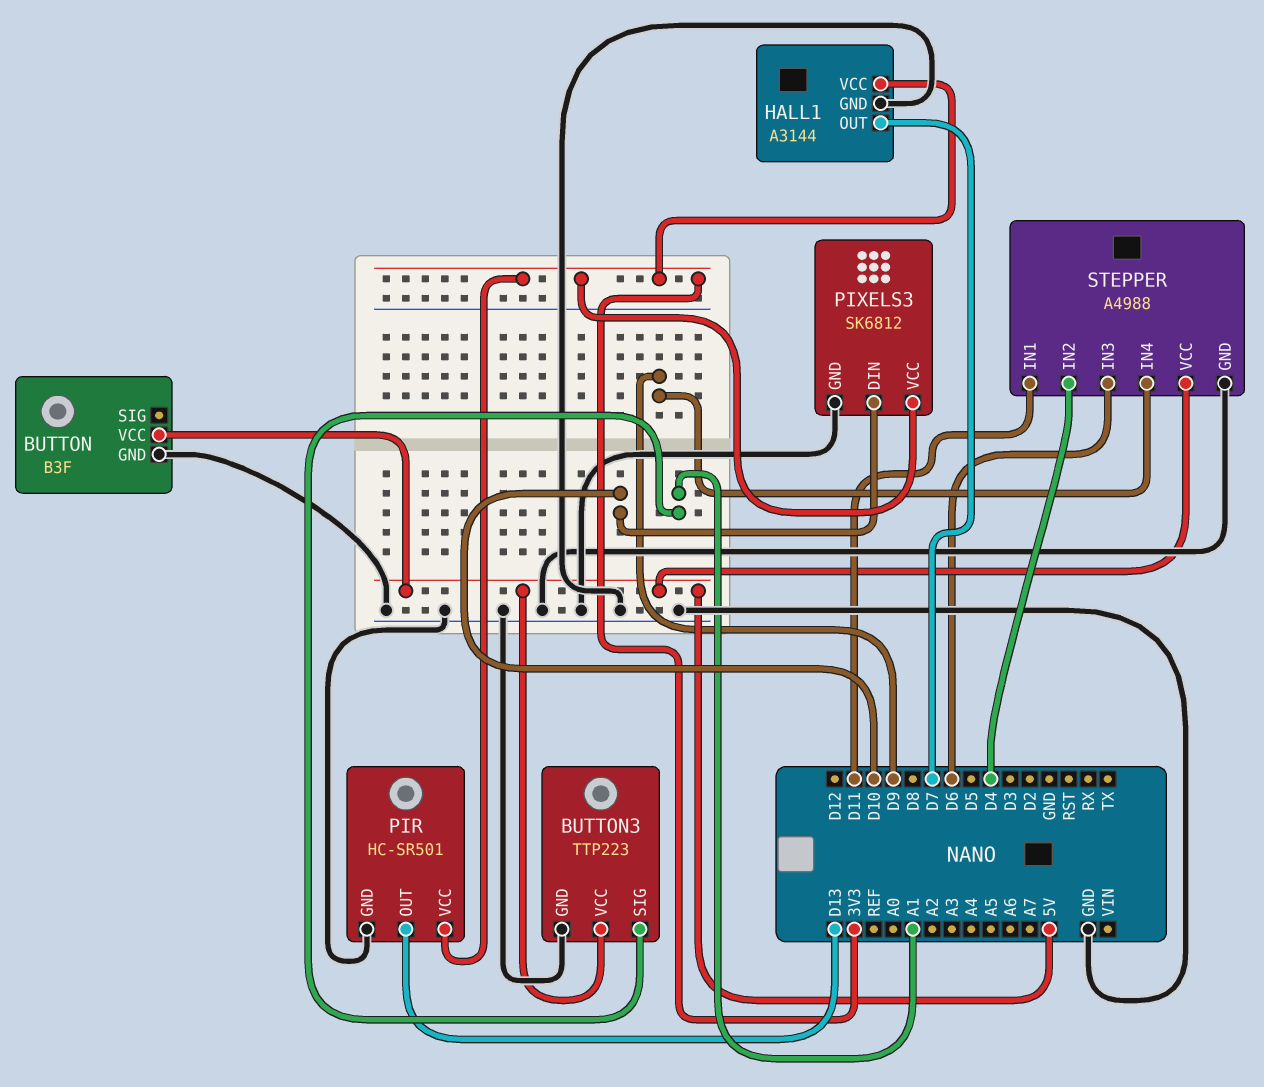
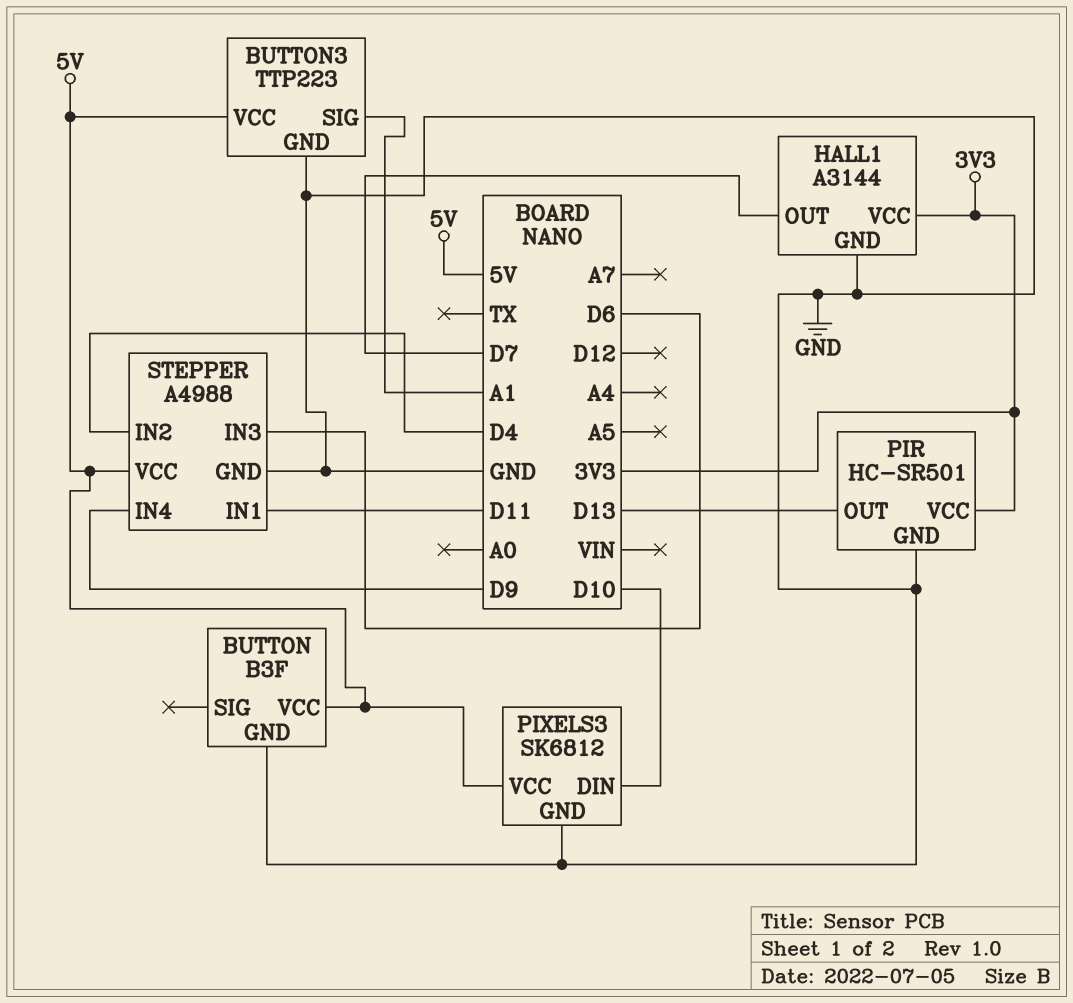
PIXELS3 pin VCC: 3V3 -> 5V

